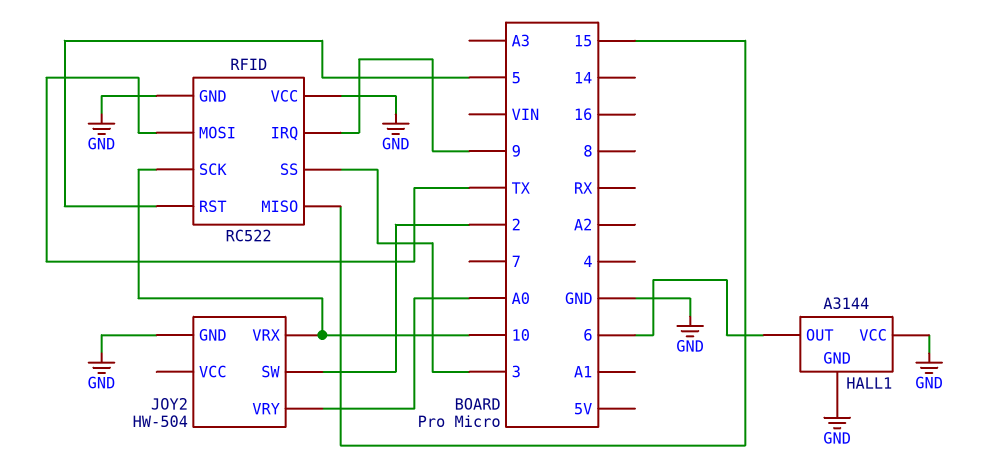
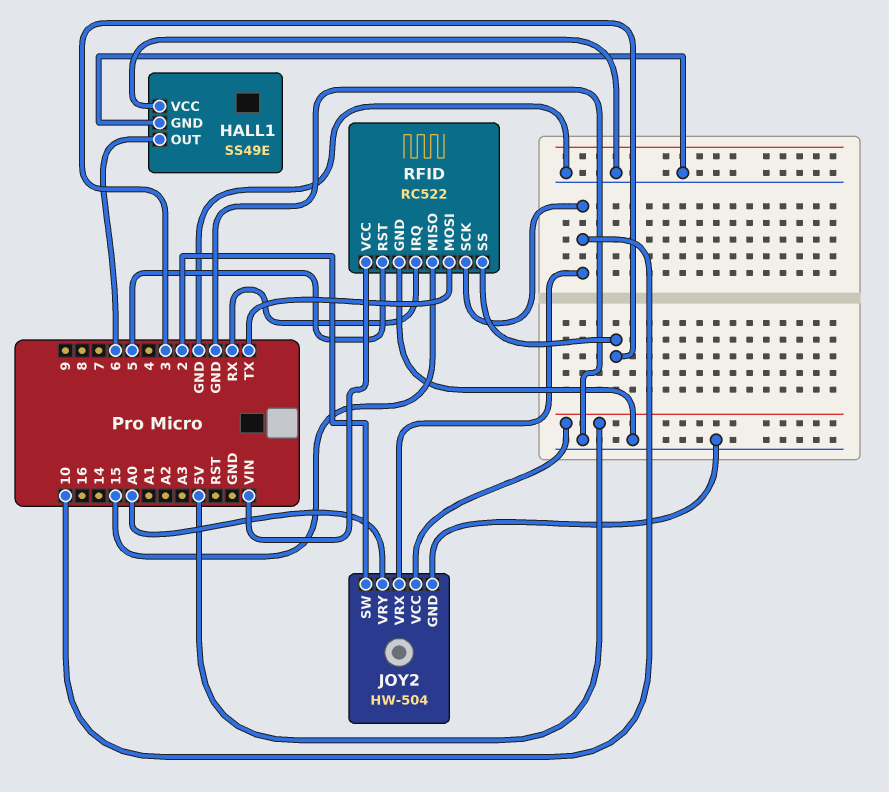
HALL1: A3144 -> SS49E
JOY2 pin VCC: none -> 5V
RFID pin IRQ: 9 -> RX
RFID pin VCC: GND -> VIN

